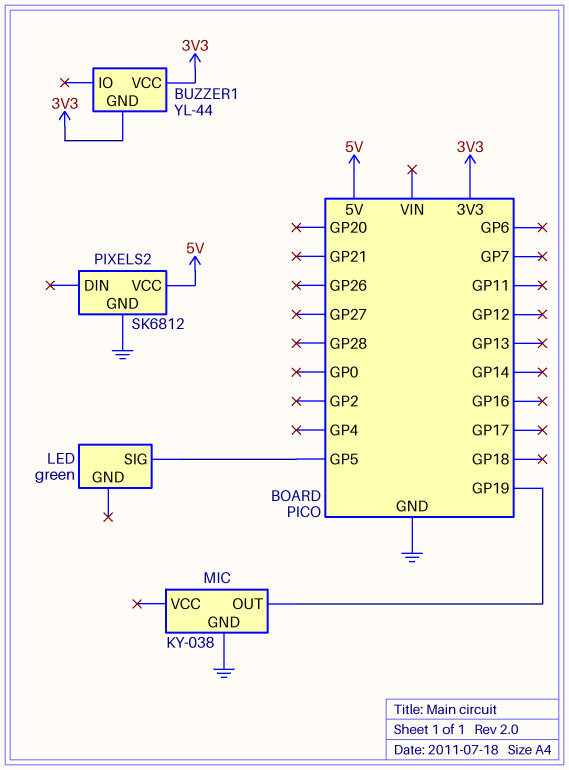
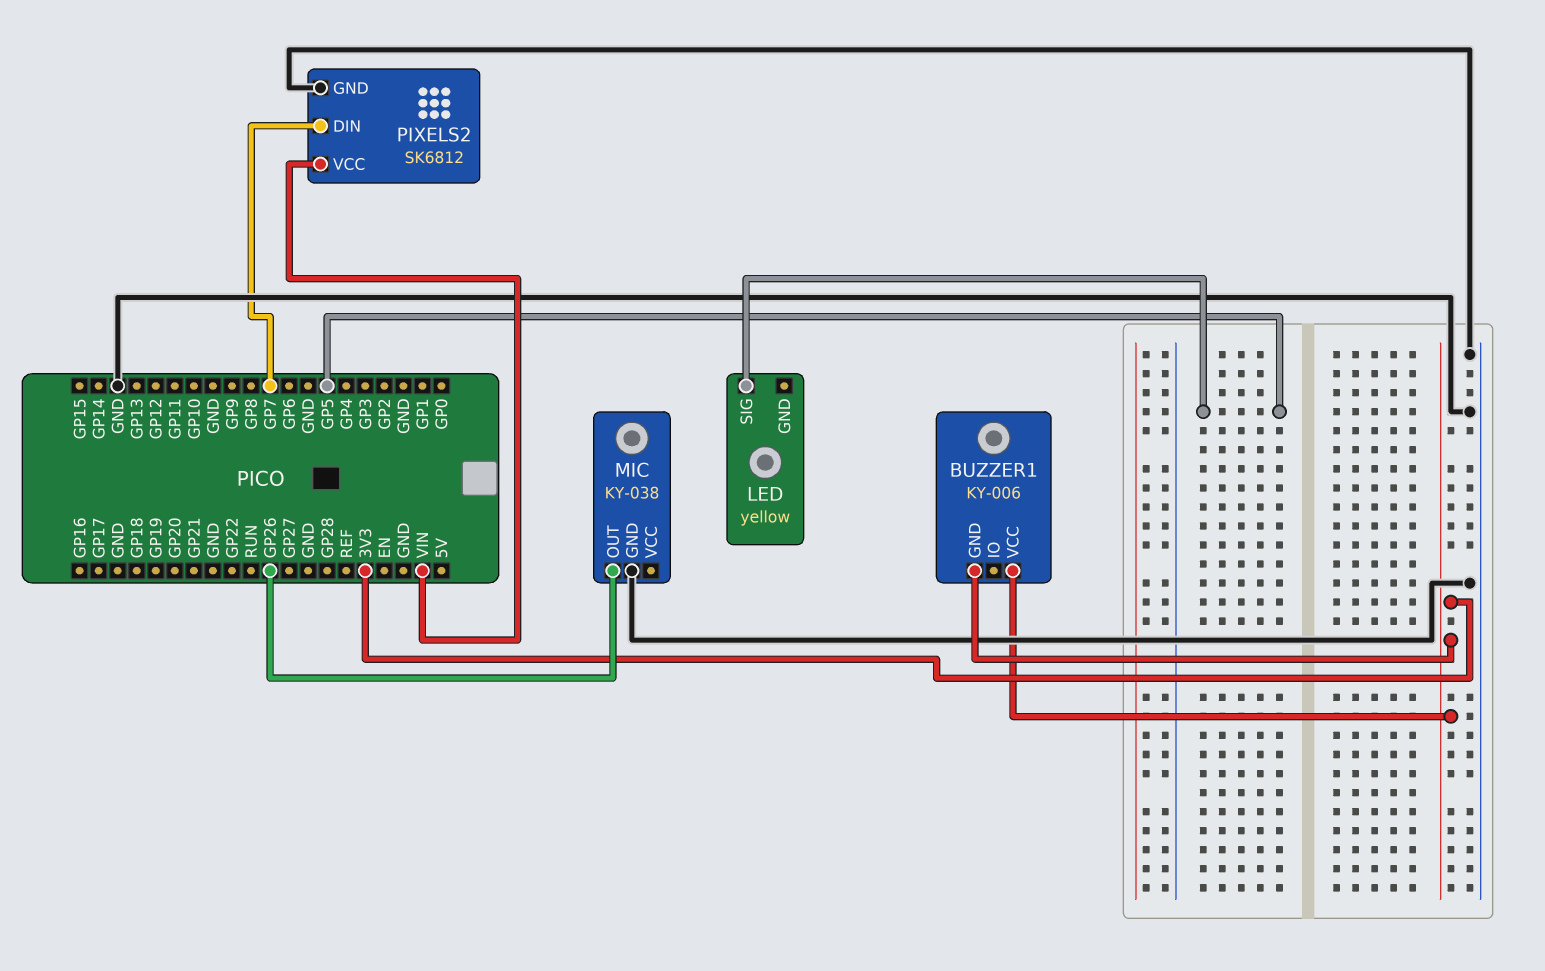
BUZZER1: YL-44 -> KY-006
LED: green -> yellow
MIC pin OUT: GP19 -> GP26
PIXELS2 pin DIN: none -> GP7
PIXELS2 pin VCC: 5V -> VIN

